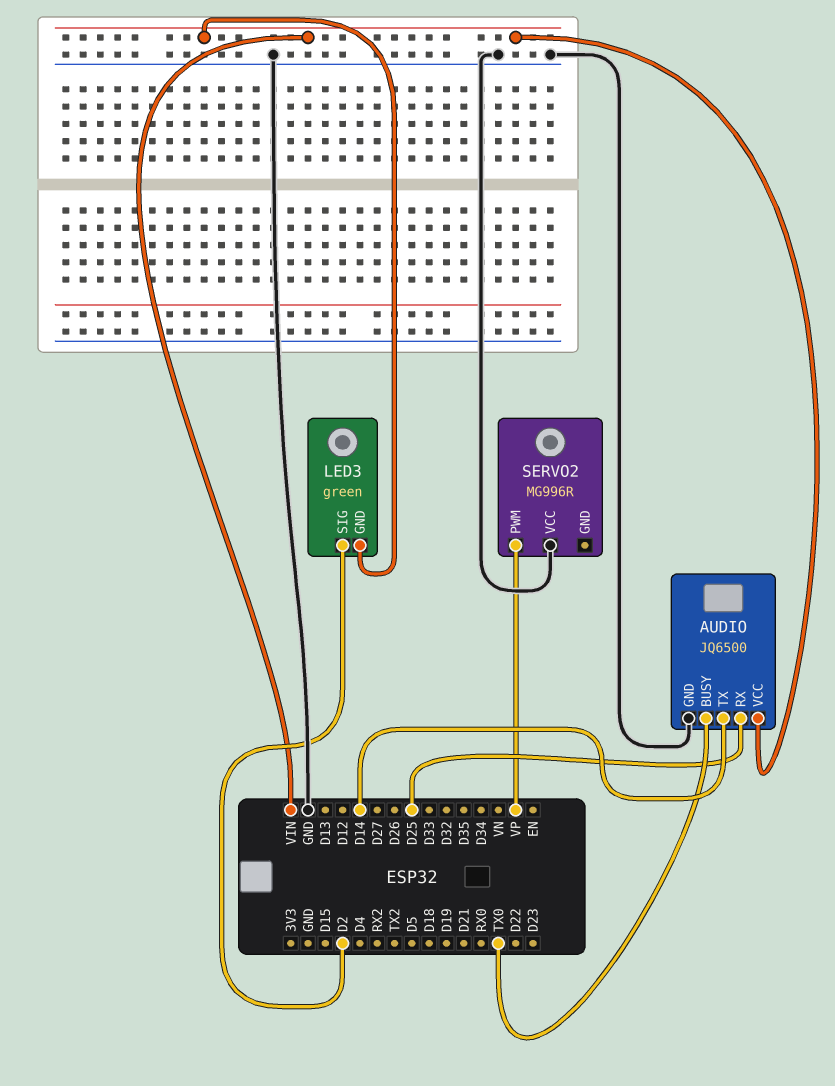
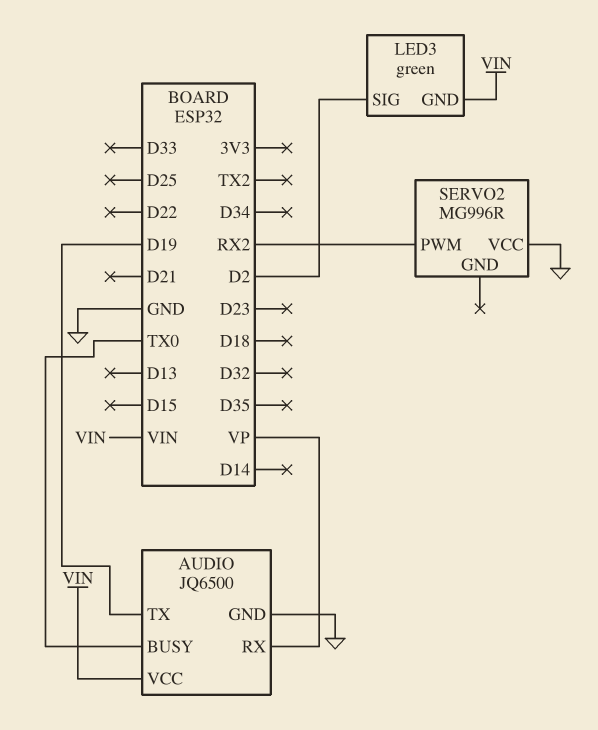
AUDIO pin RX: D25 -> VP
AUDIO pin TX: D14 -> D19
SERVO2 pin PWM: VP -> RX2

